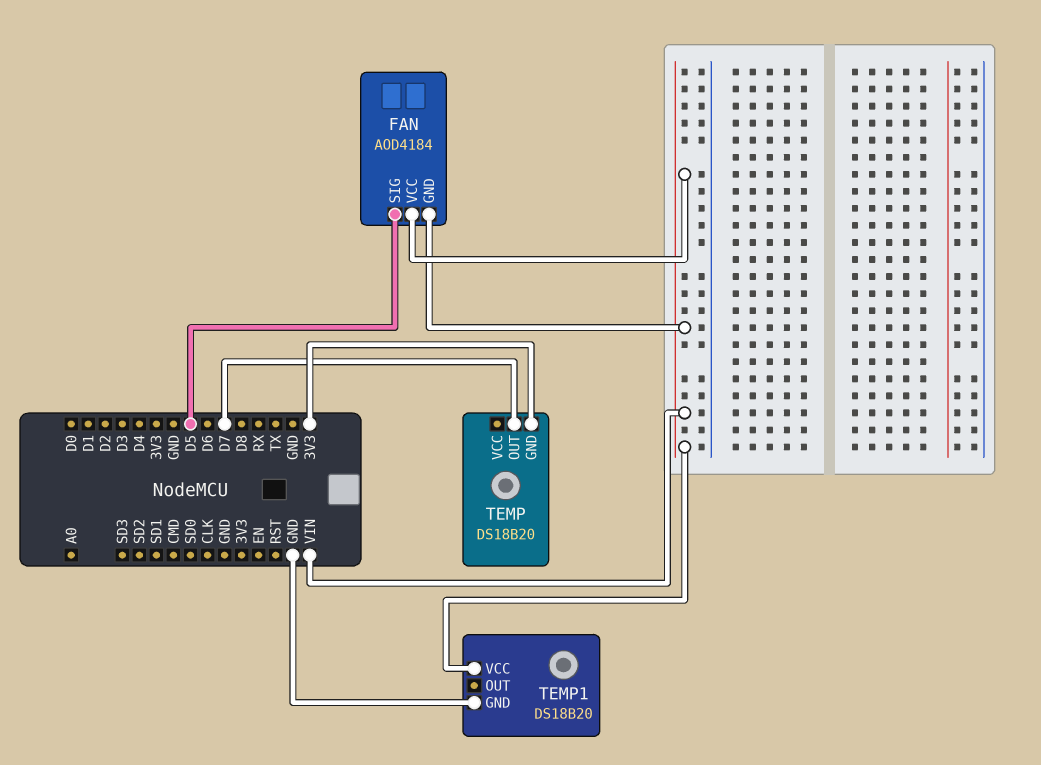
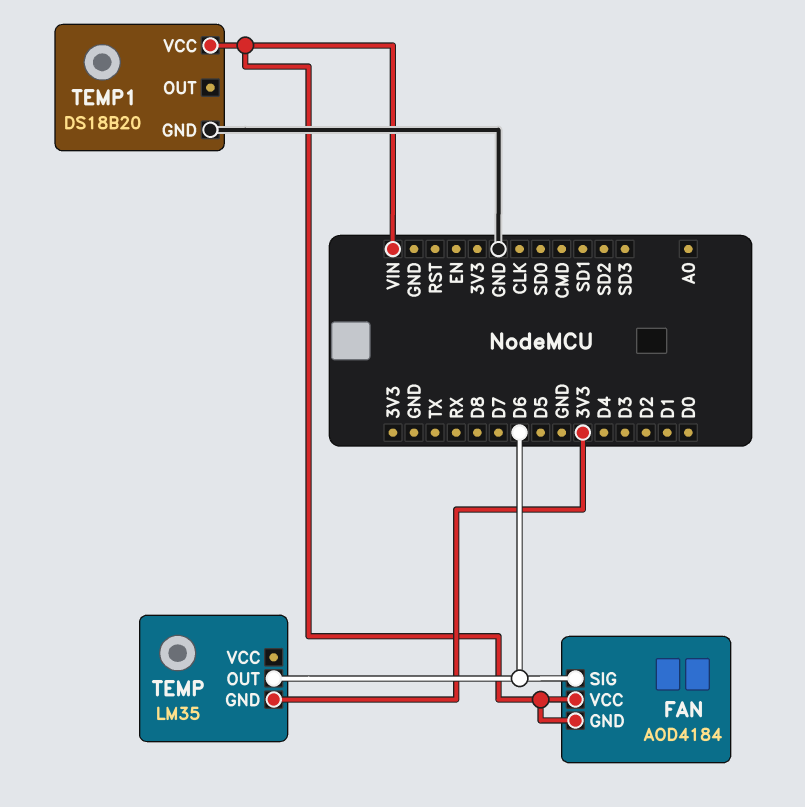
FAN pin SIG: D5 -> D6
TEMP: DS18B20 -> LM35
TEMP pin OUT: D7 -> D6

